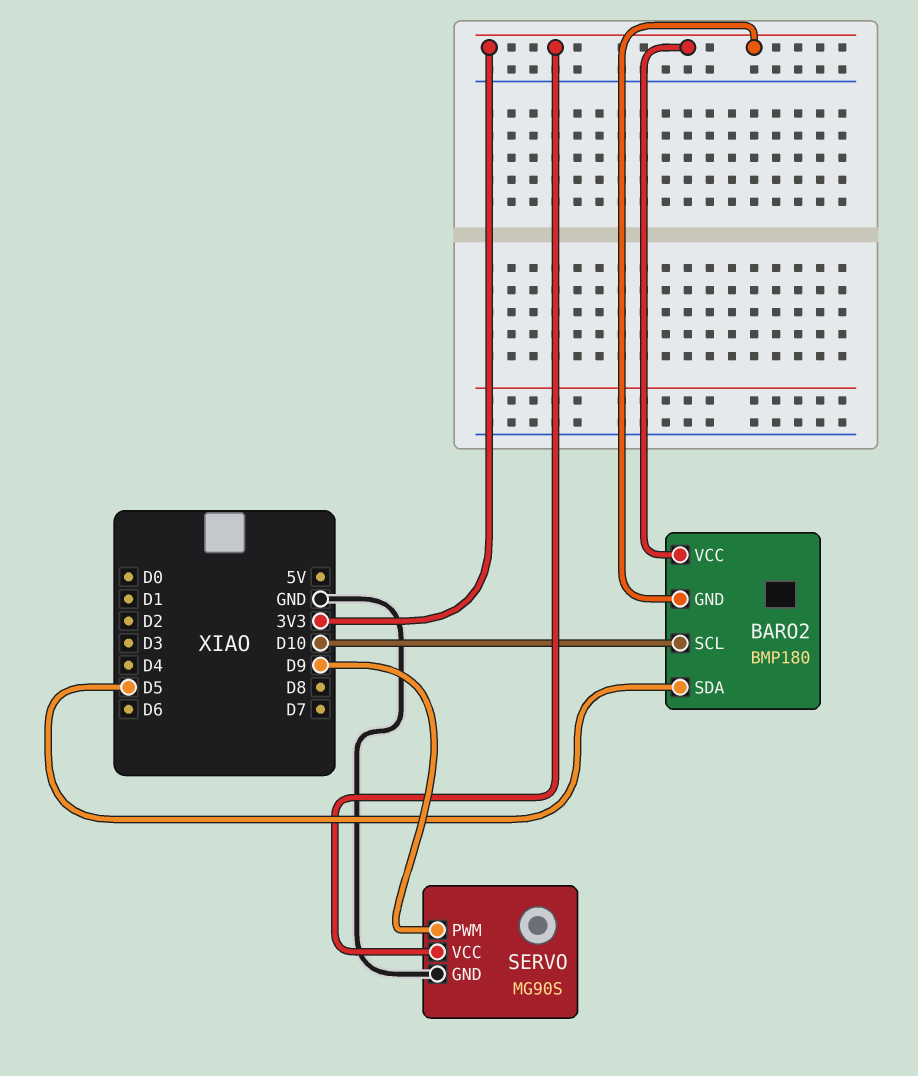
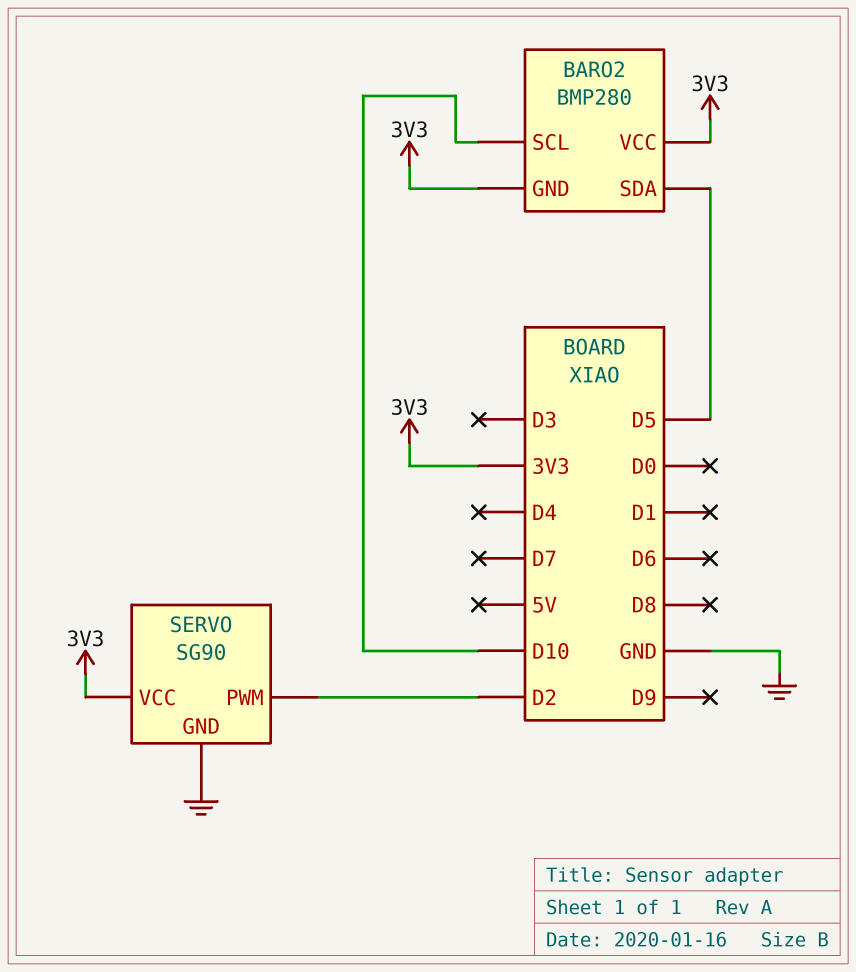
BARO2: BMP180 -> BMP280
SERVO: MG90S -> SG90
SERVO pin PWM: D9 -> D2

